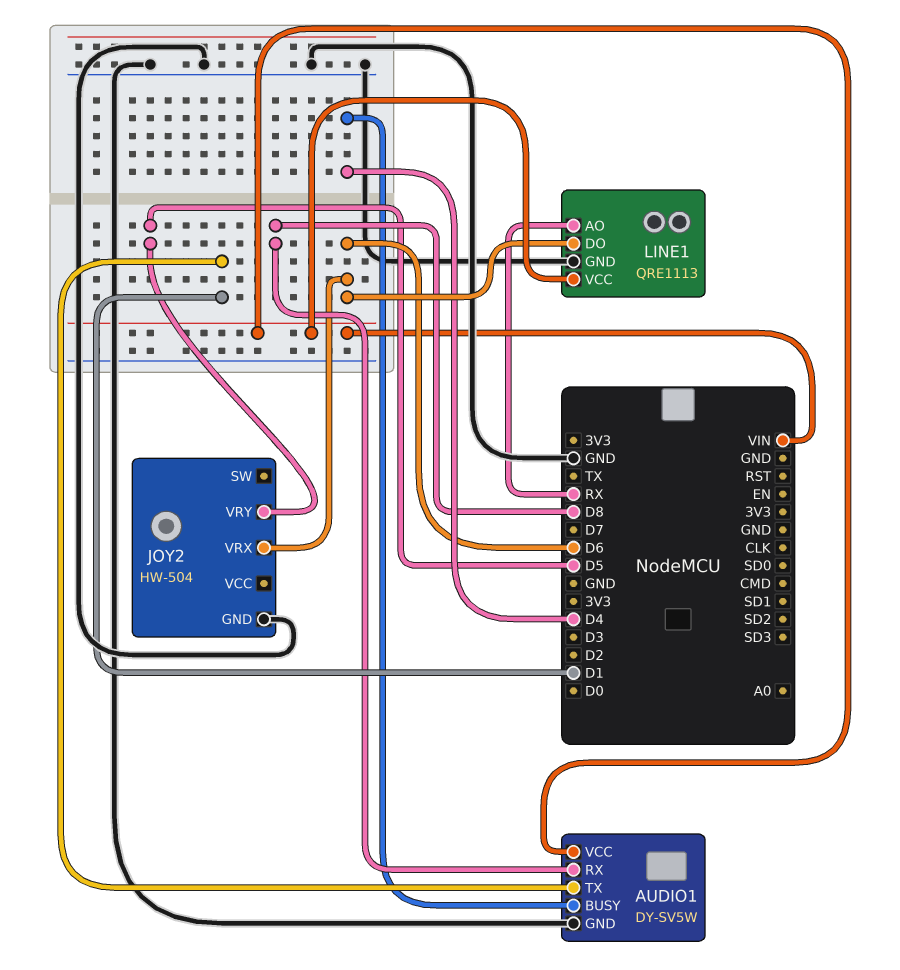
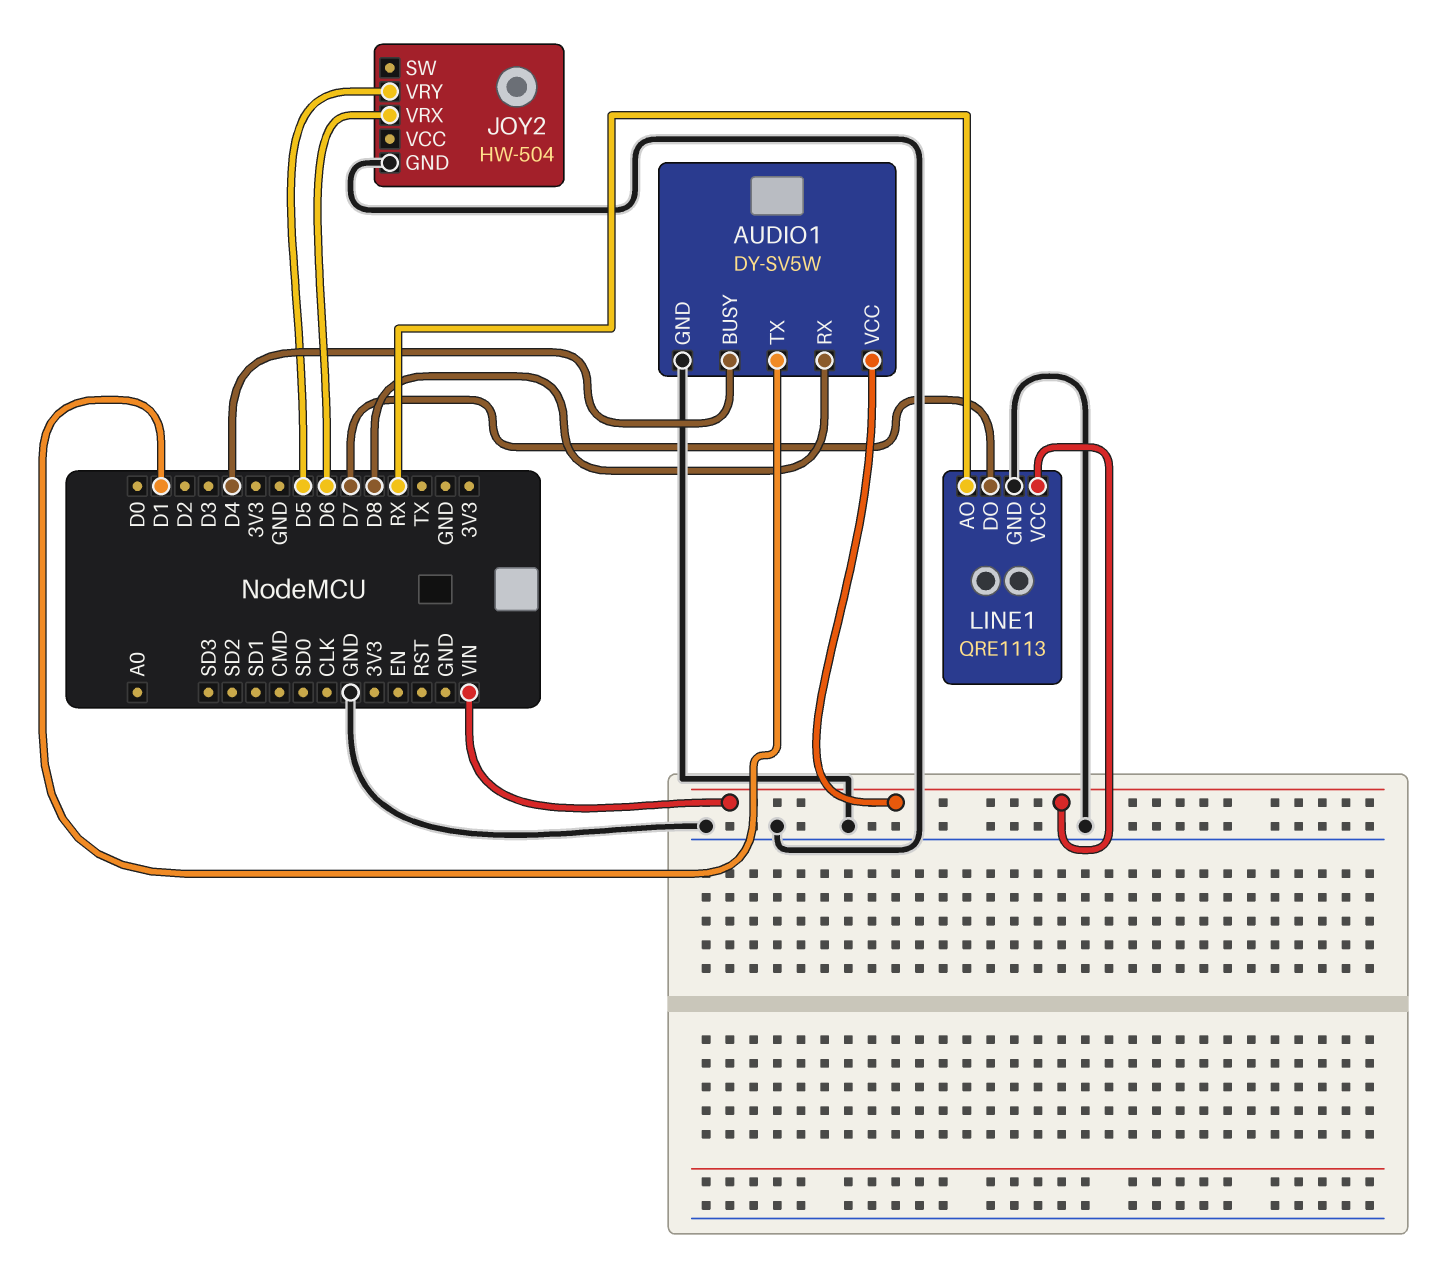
LINE1 pin DO: D6 -> D7

